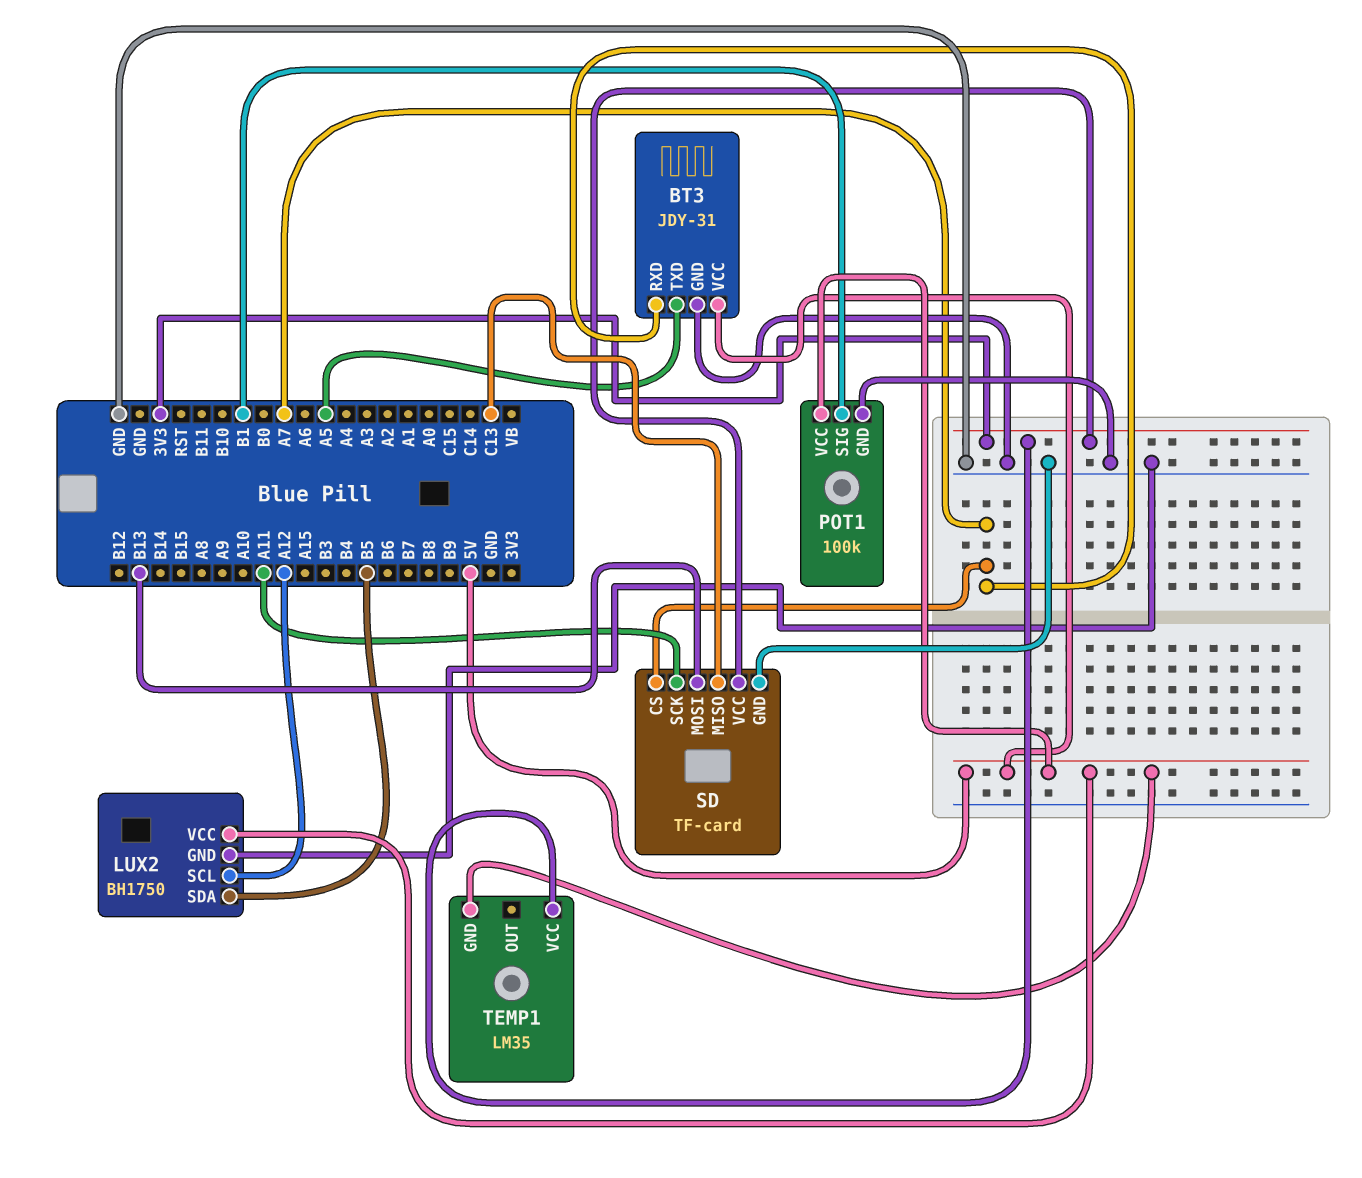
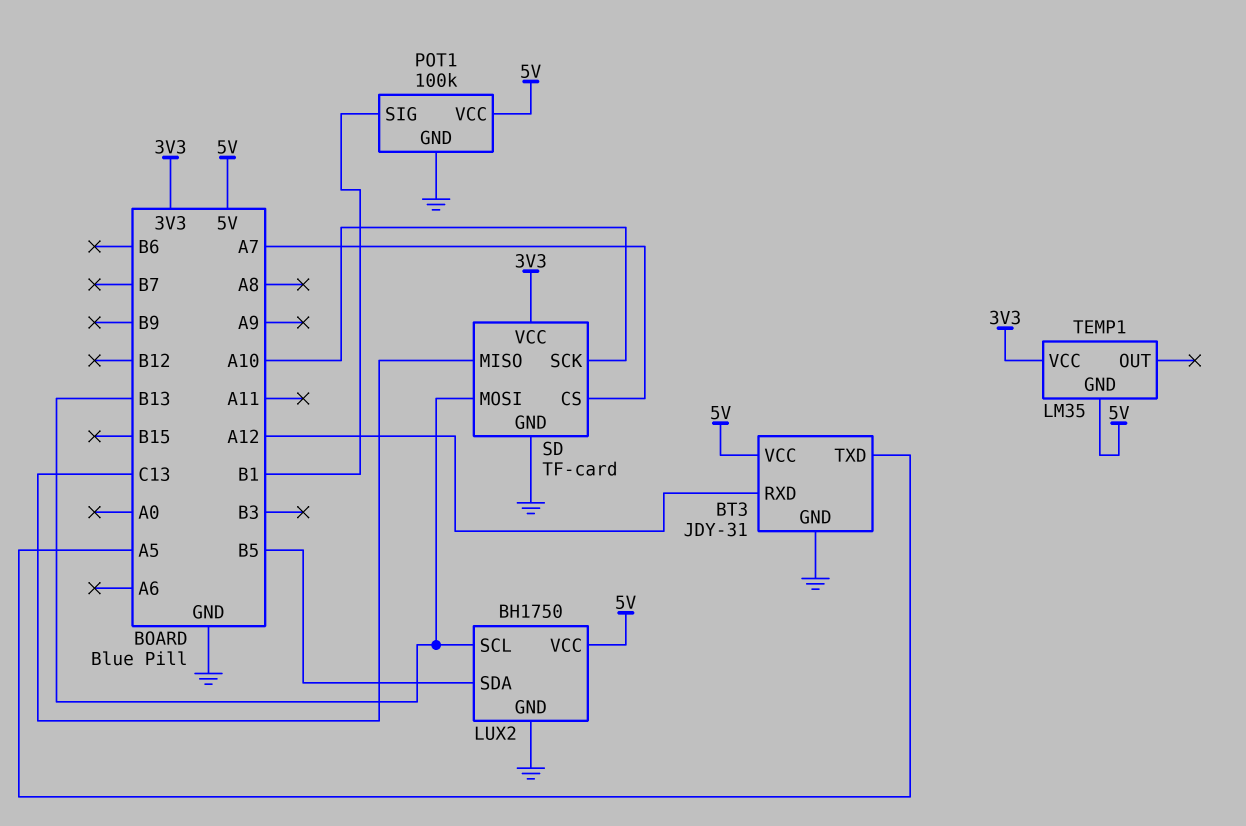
BT3 pin RXD: A7 -> A12
LUX2 pin SCL: A12 -> B13
SD pin SCK: A11 -> A10

